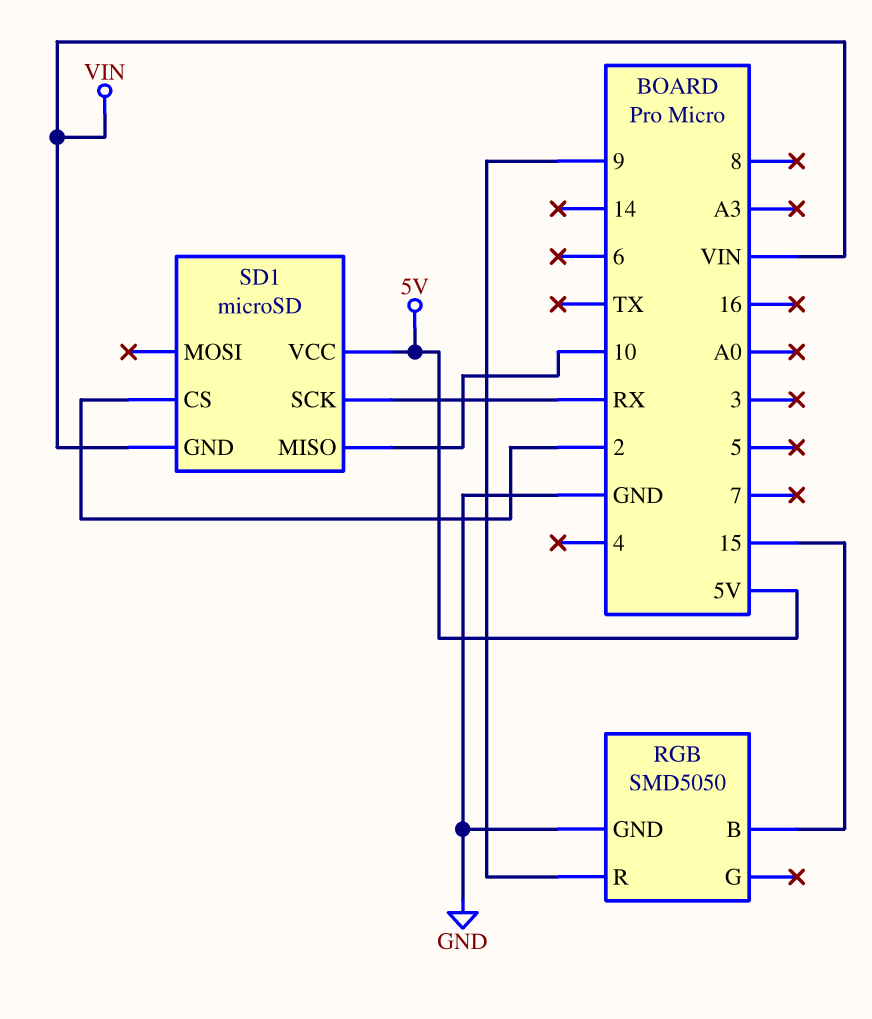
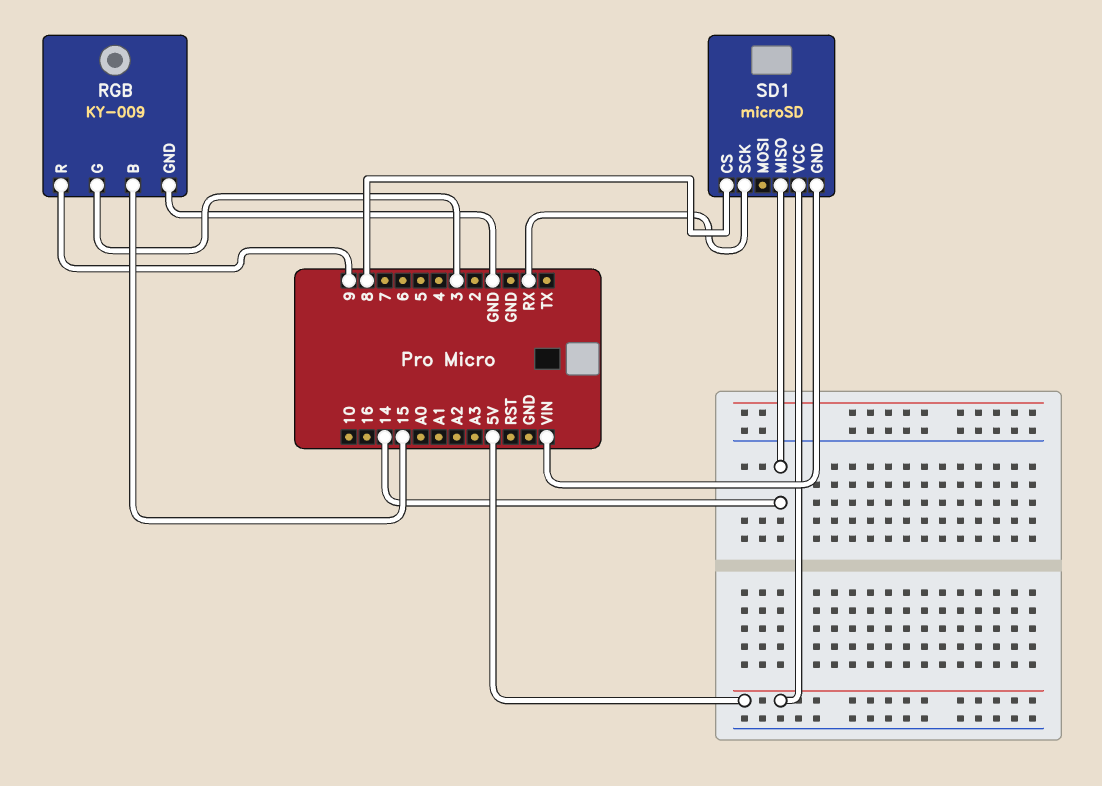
RGB: SMD5050 -> KY-009
RGB pin G: none -> 3
SD1 pin CS: 2 -> 8
SD1 pin MISO: 10 -> 14

